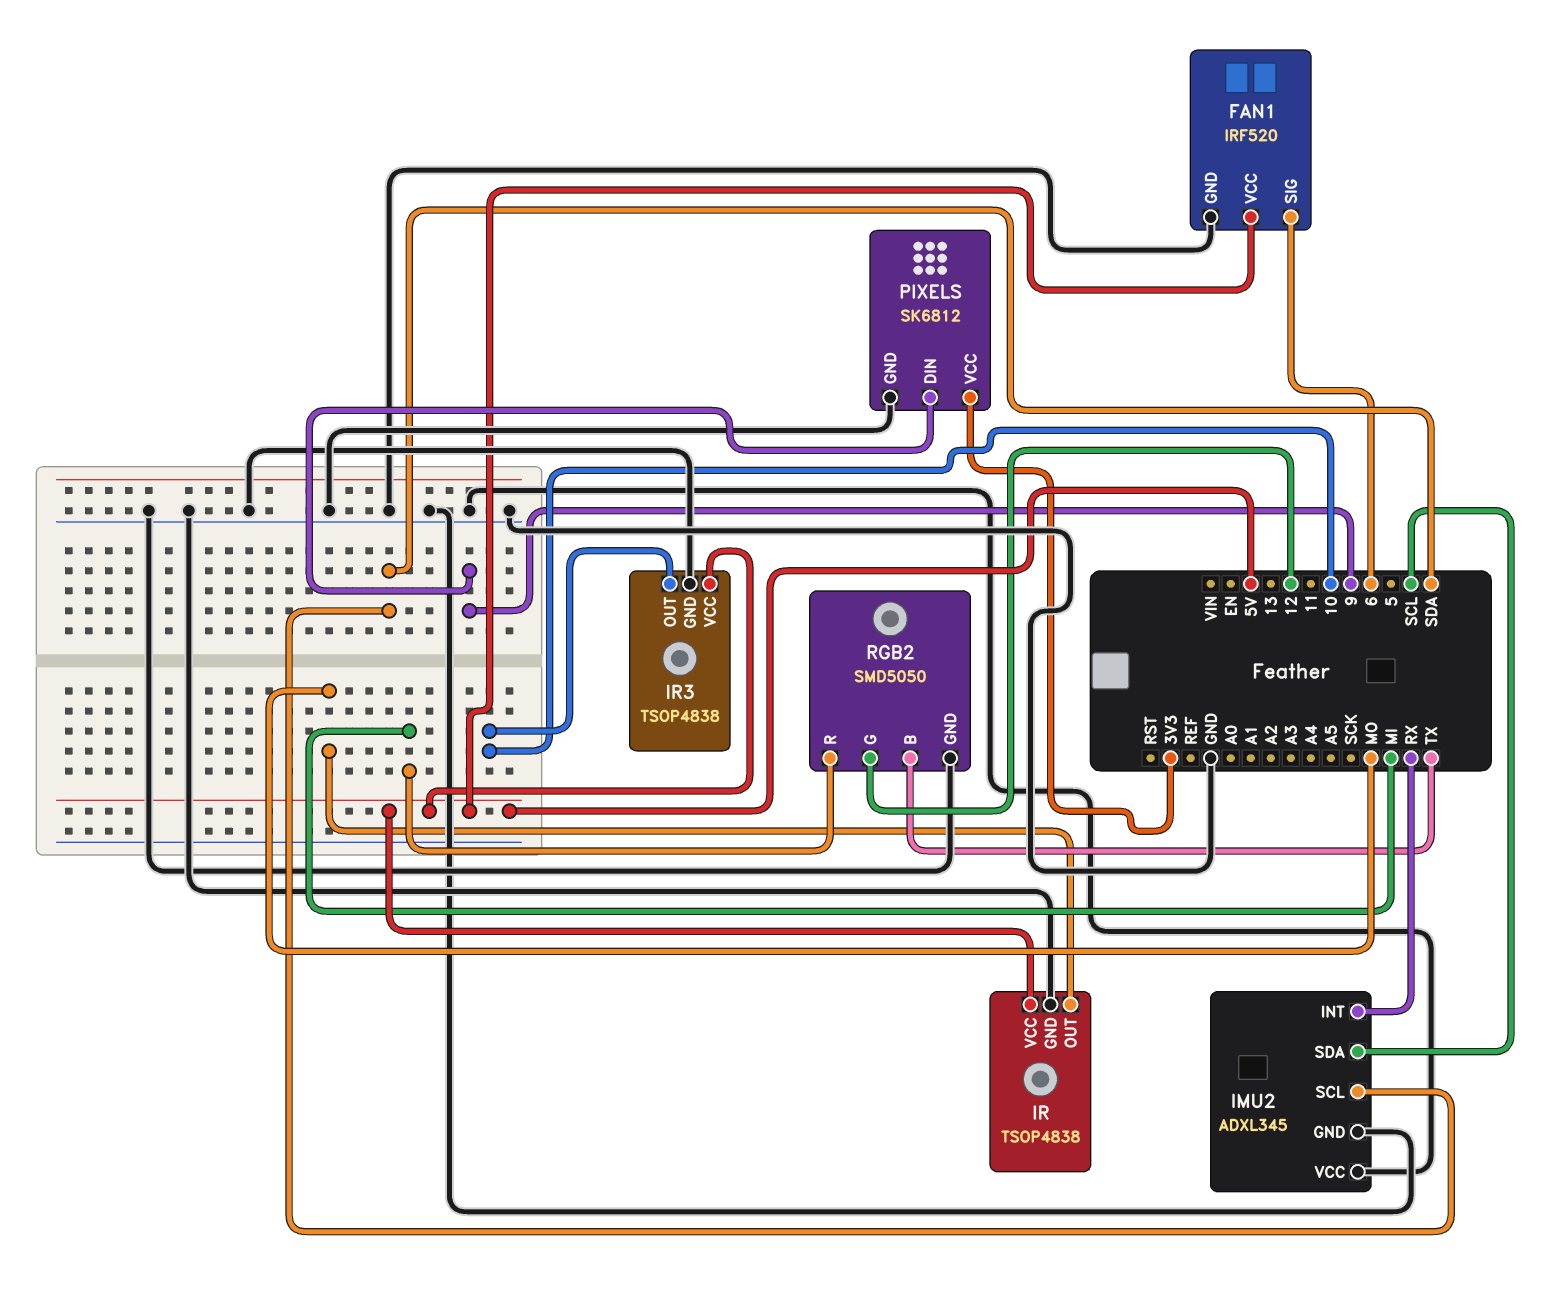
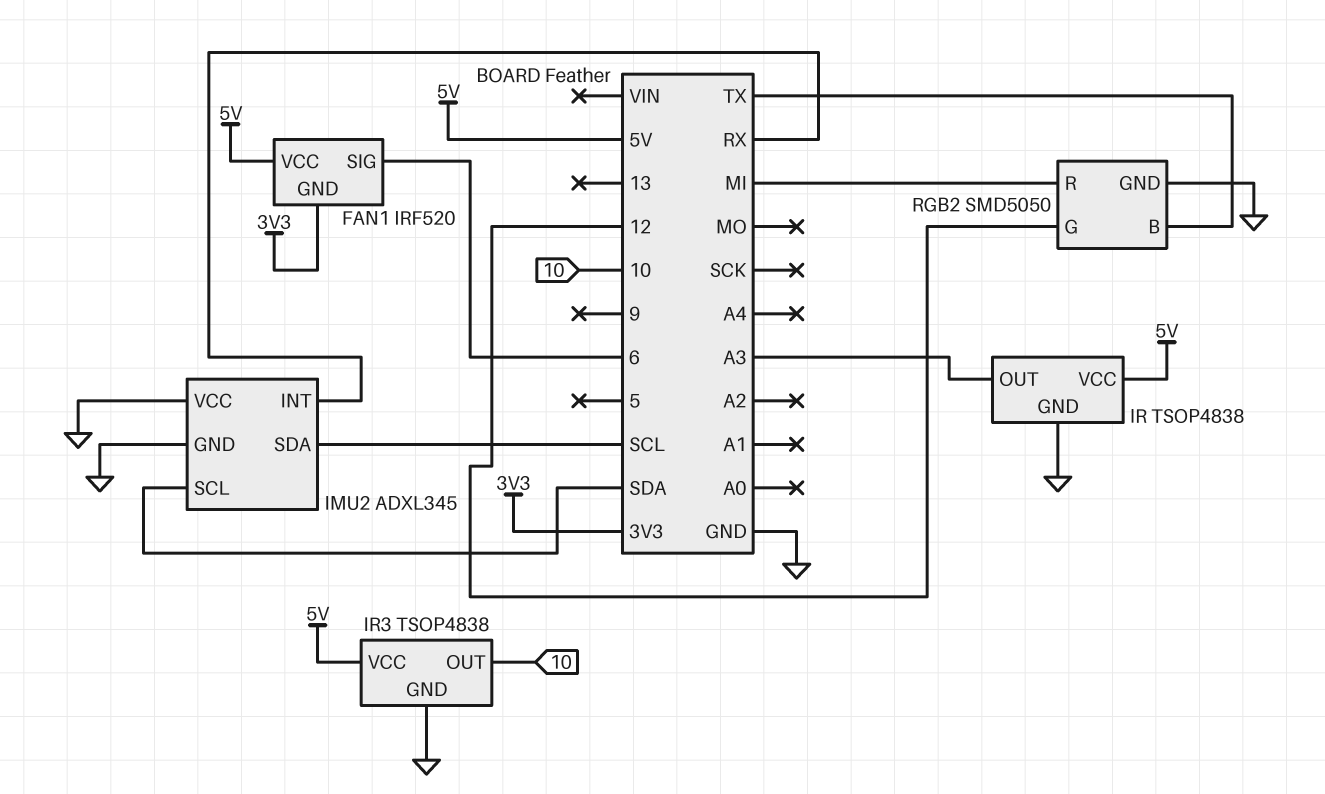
FAN1 pin GND: GND -> 3V3
IR pin OUT: MO -> A3
PIXELS: SK6812 -> none
PIXELS pin DIN: 9 -> none
PIXELS pin GND: GND -> none
PIXELS pin VCC: 3V3 -> none

